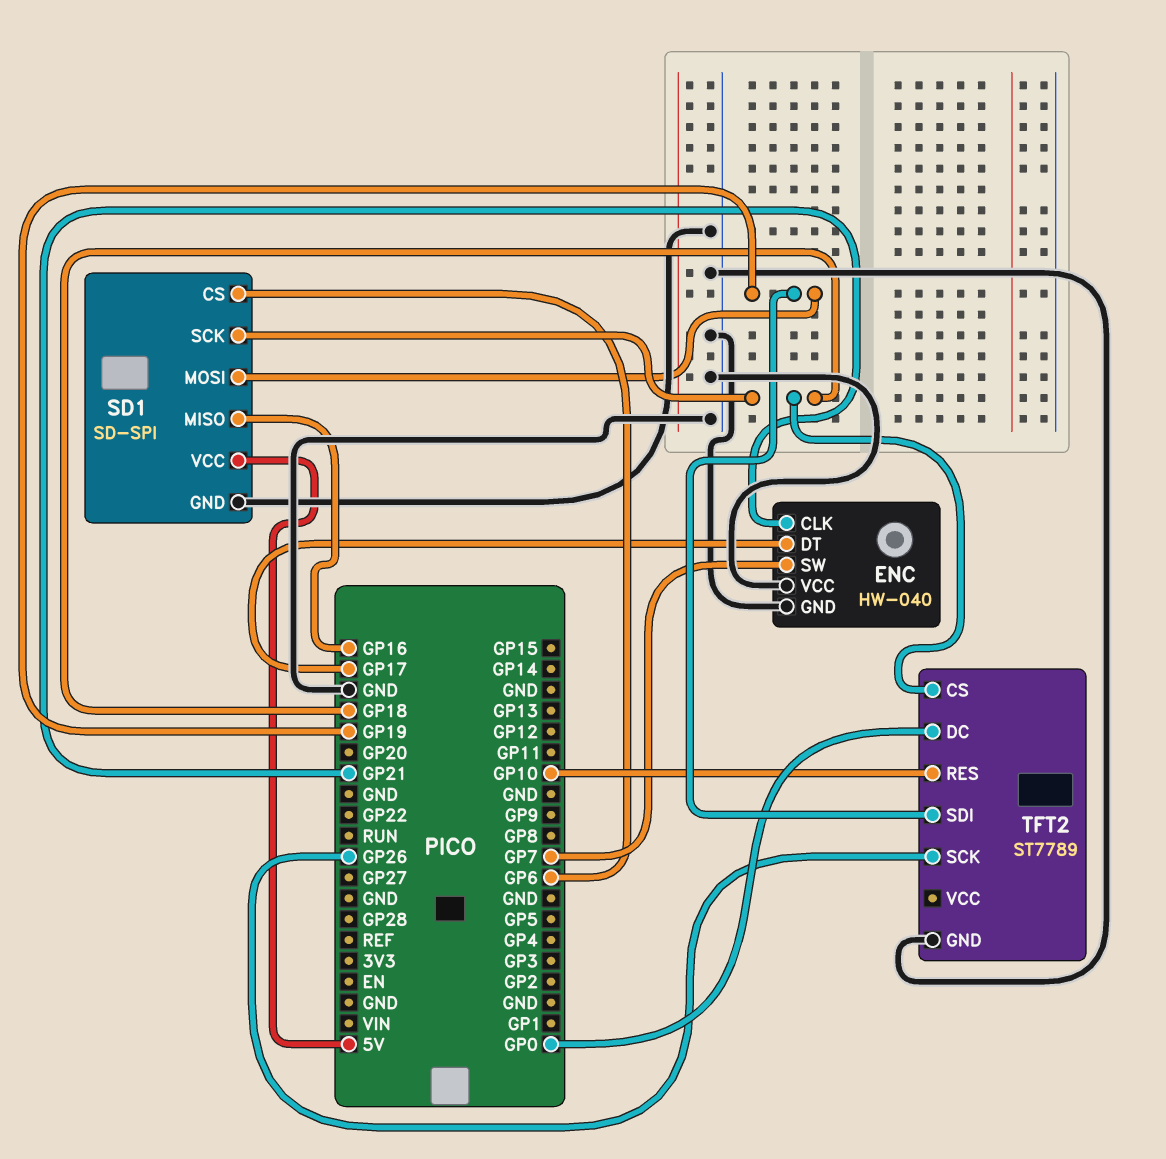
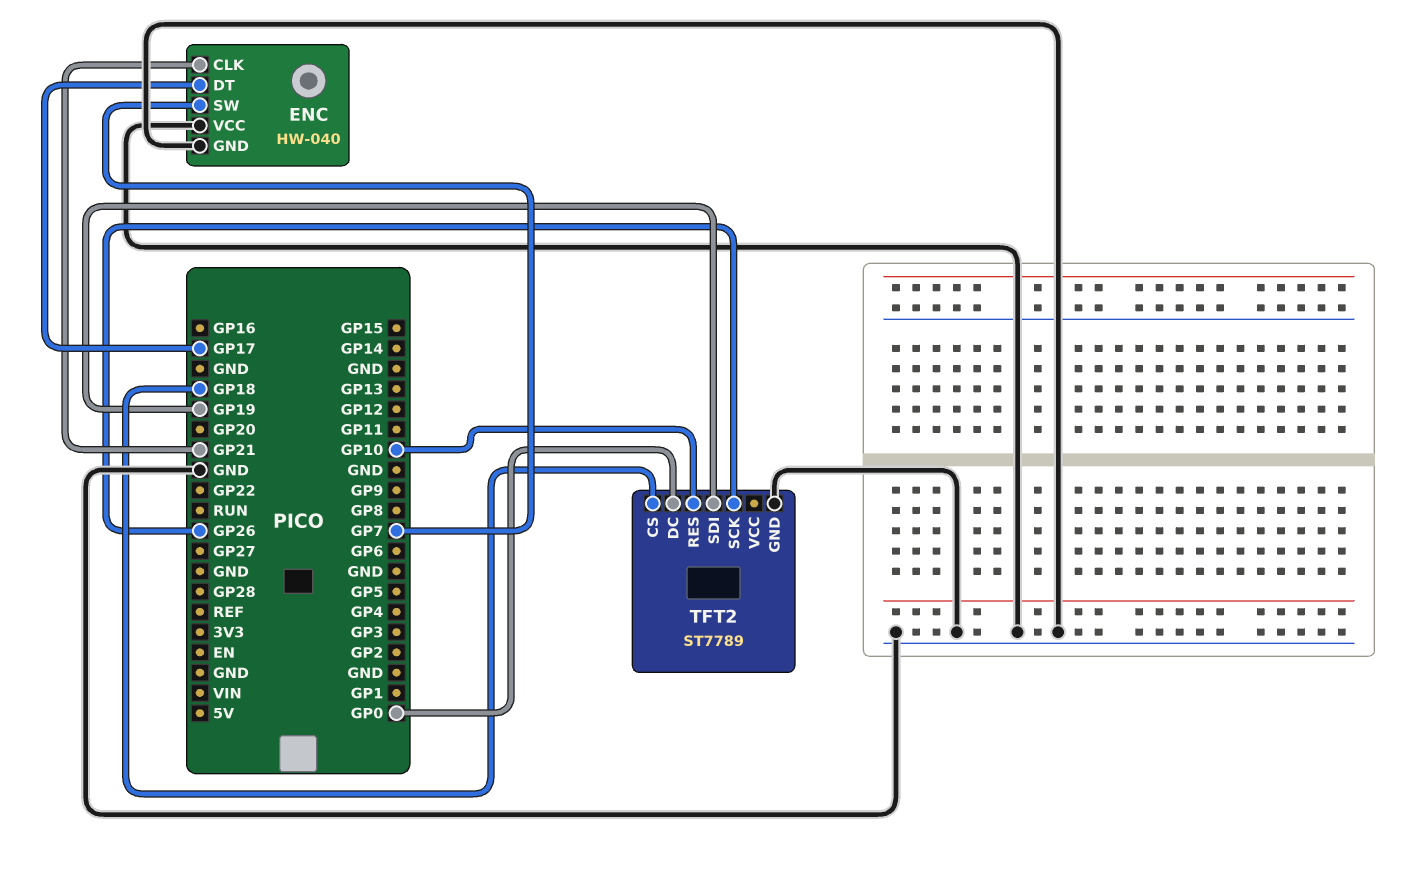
SD1: SD-SPI -> none
SD1 pin CS: GP6 -> none
SD1 pin GND: GND -> none
SD1 pin MISO: GP16 -> none
SD1 pin MOSI: GP19 -> none
SD1 pin SCK: GP18 -> none
SD1 pin VCC: 5V -> none

